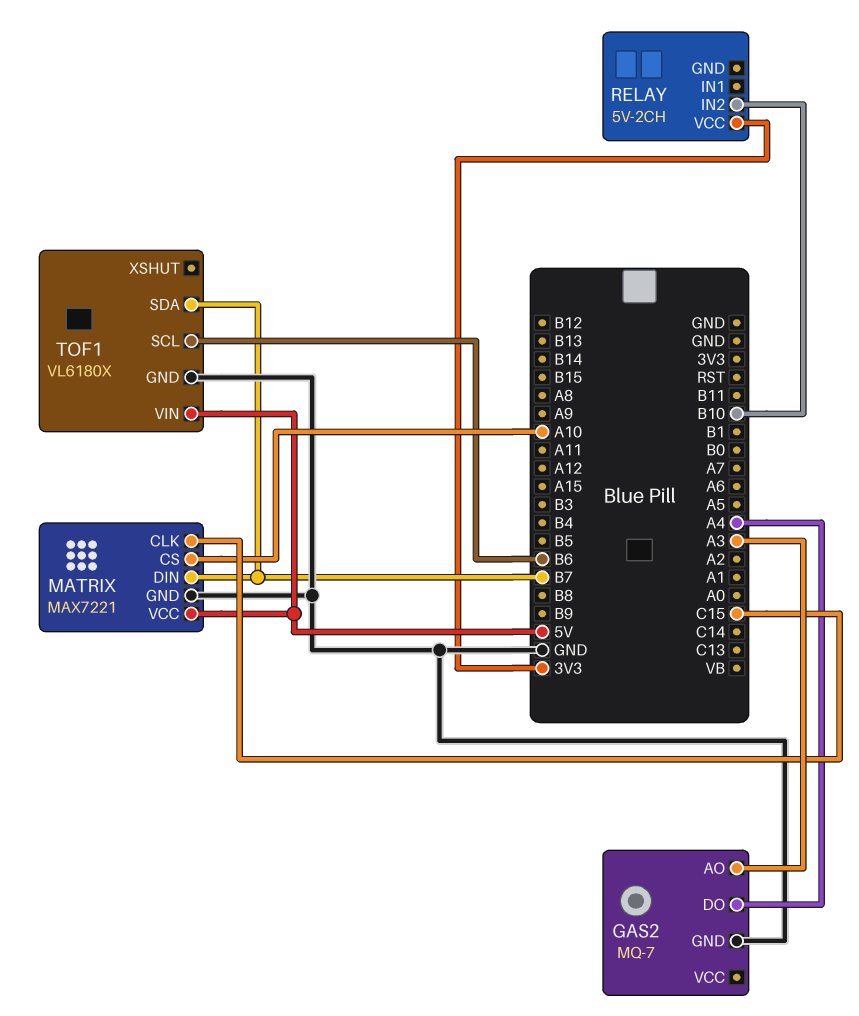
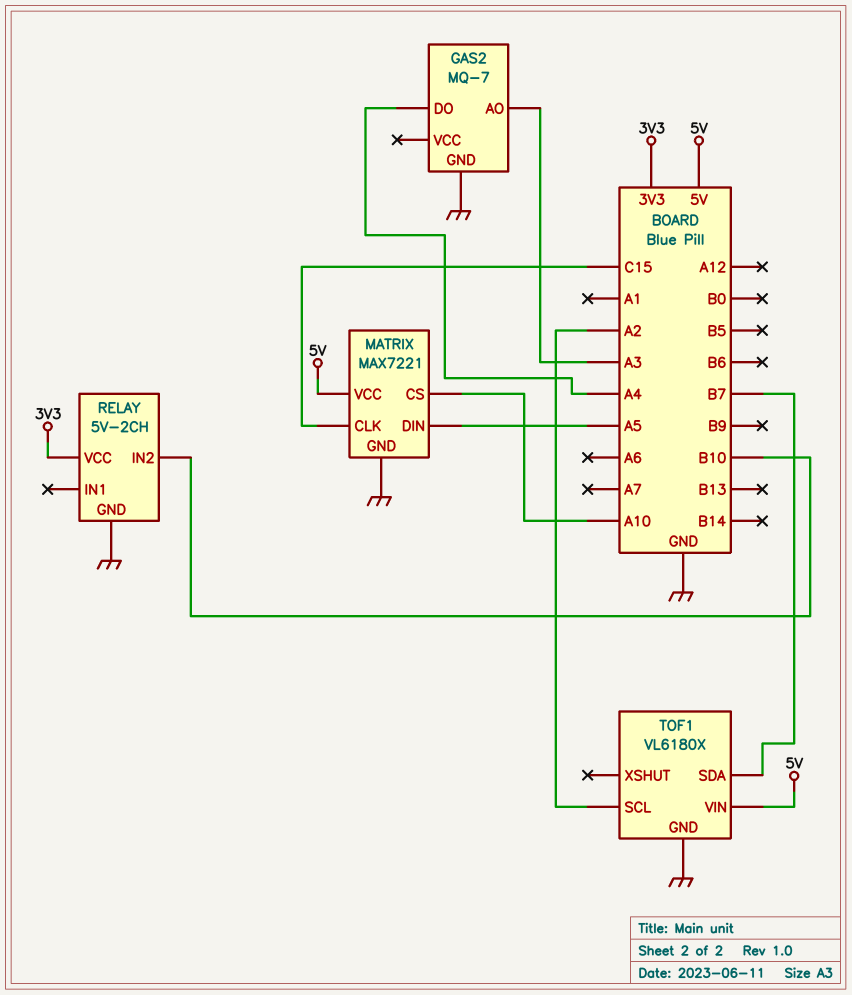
MATRIX pin DIN: B7 -> A5
RELAY pin GND: none -> GND
TOF1 pin SCL: B6 -> A2

